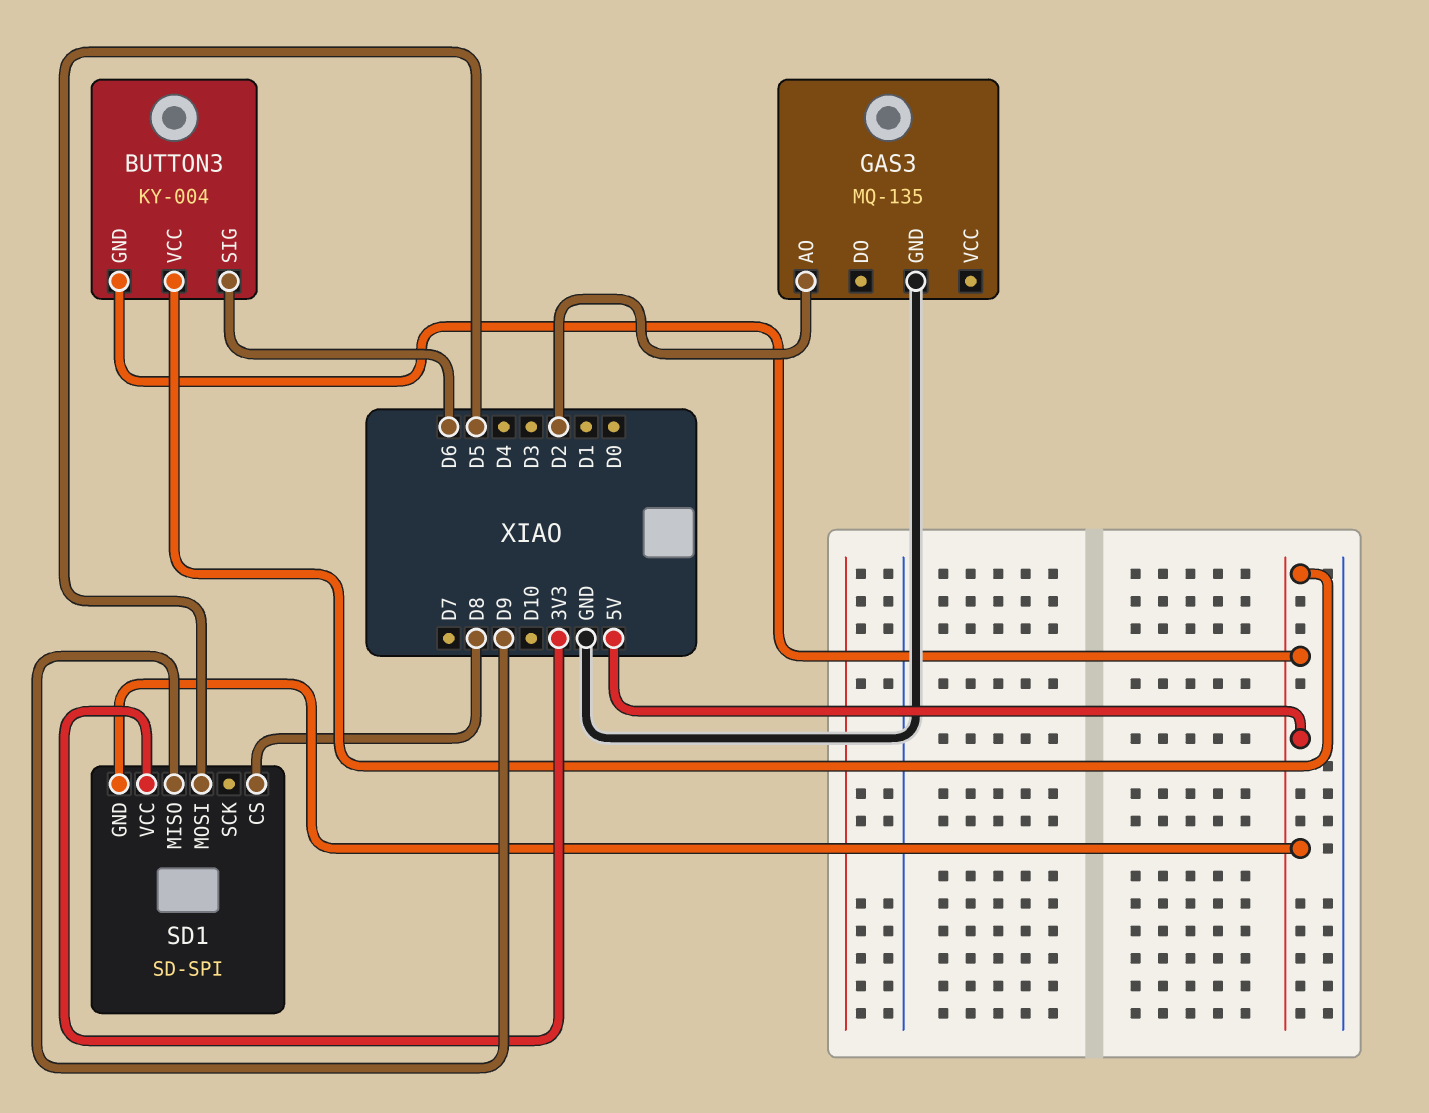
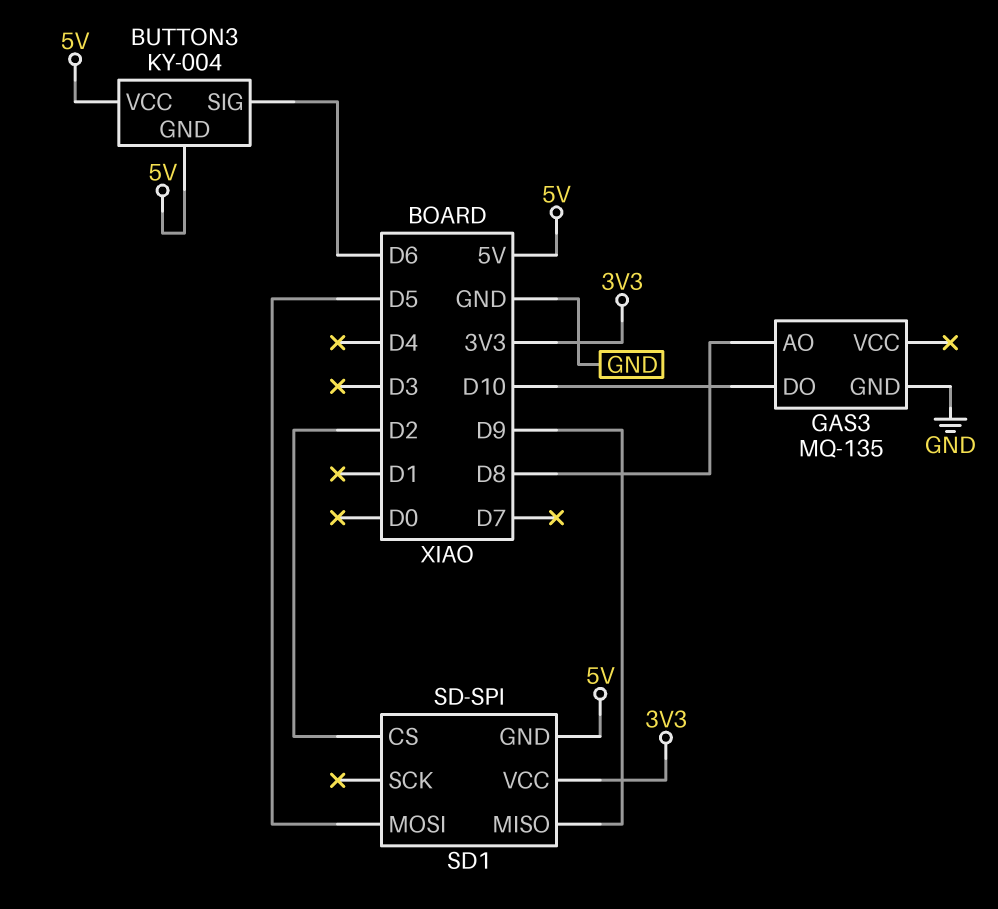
GAS3 pin AO: D2 -> D8
GAS3 pin DO: none -> D10
SD1 pin CS: D8 -> D2

